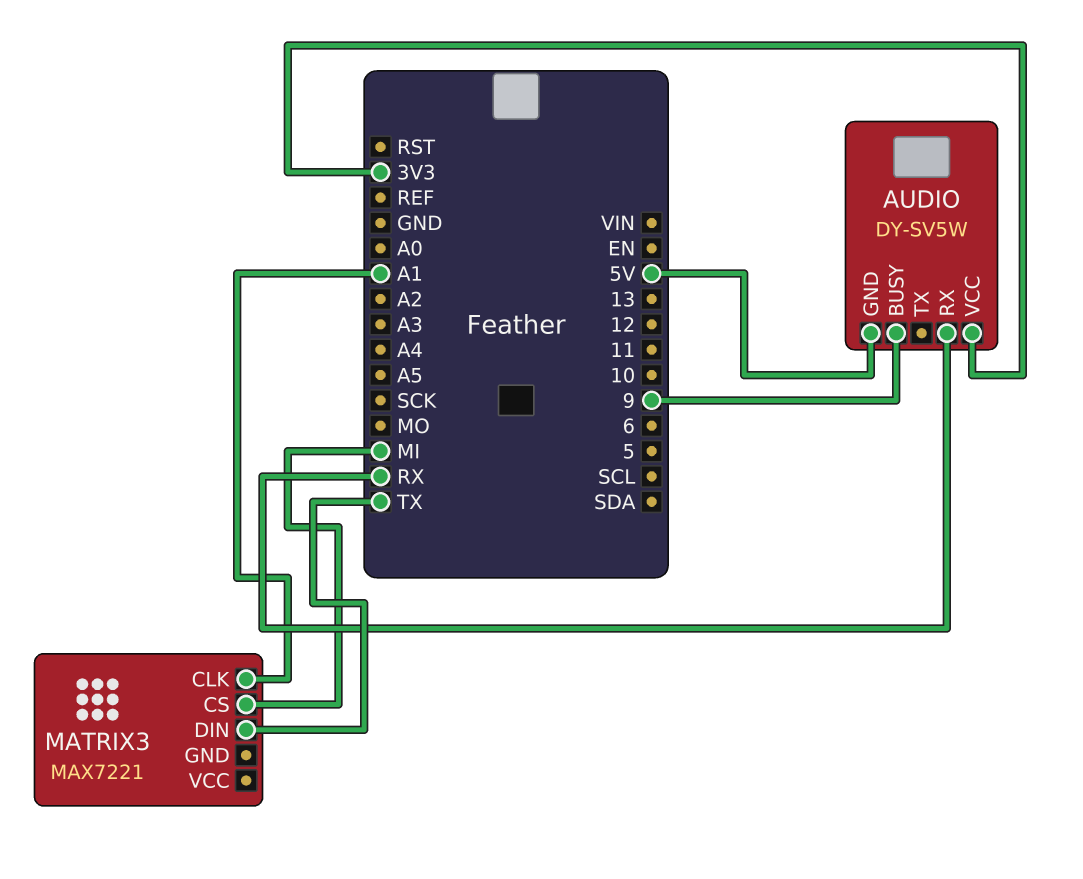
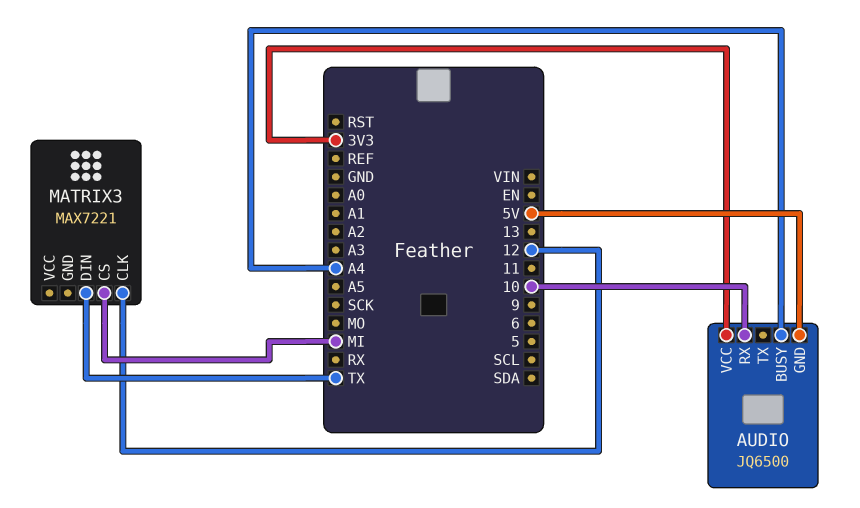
AUDIO: DY-SV5W -> JQ6500
AUDIO pin BUSY: 9 -> A4
AUDIO pin RX: RX -> 10
MATRIX3 pin CLK: A1 -> 12

